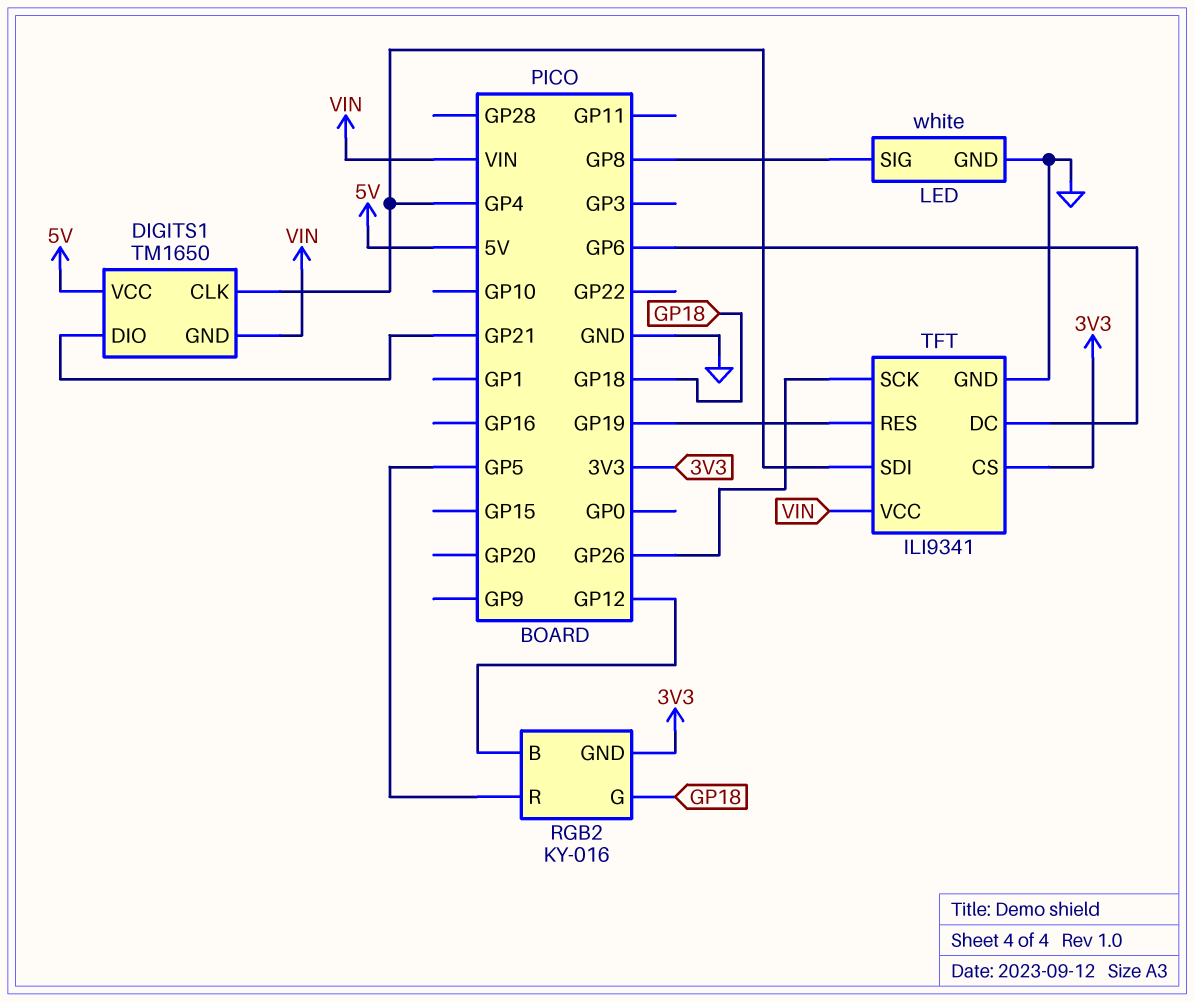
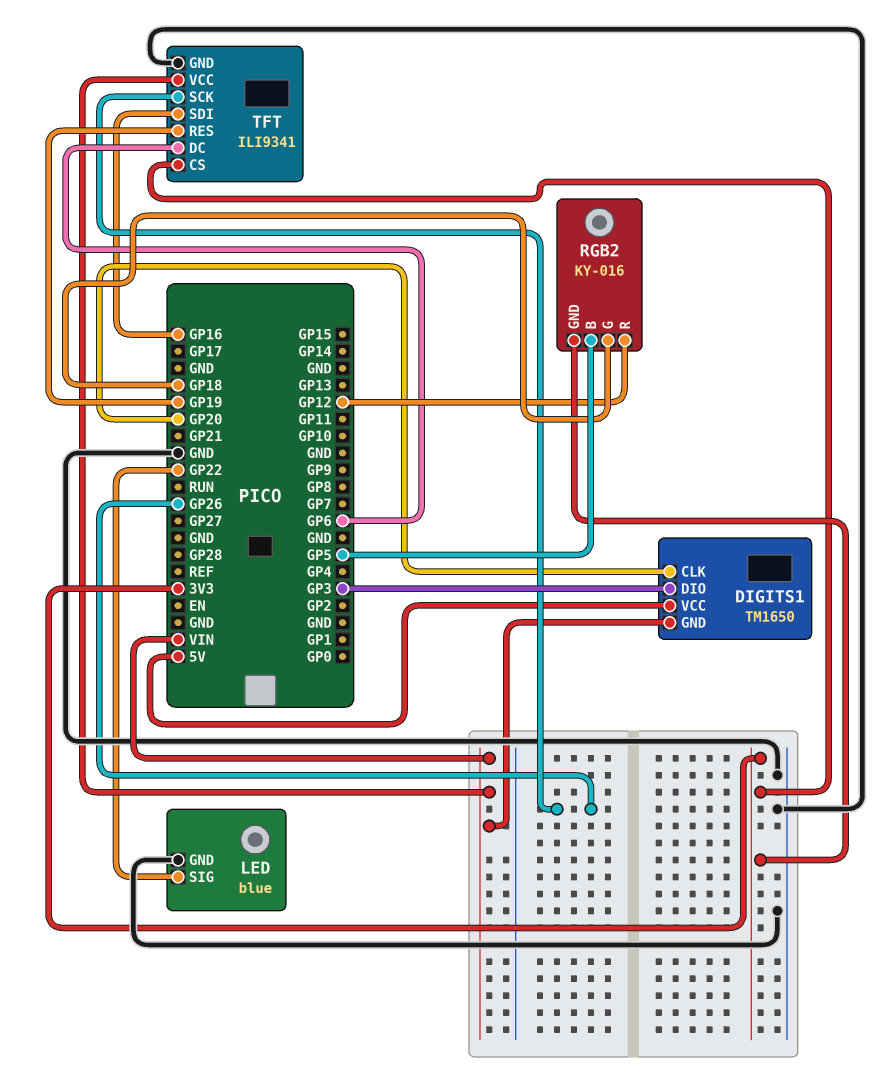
DIGITS1 pin CLK: GP4 -> GP20
DIGITS1 pin DIO: GP21 -> GP3
LED: white -> blue
LED pin SIG: GP8 -> GP22
RGB2 pin B: GP12 -> GP5
RGB2 pin R: GP5 -> GP12
TFT pin SDI: GP4 -> GP16

